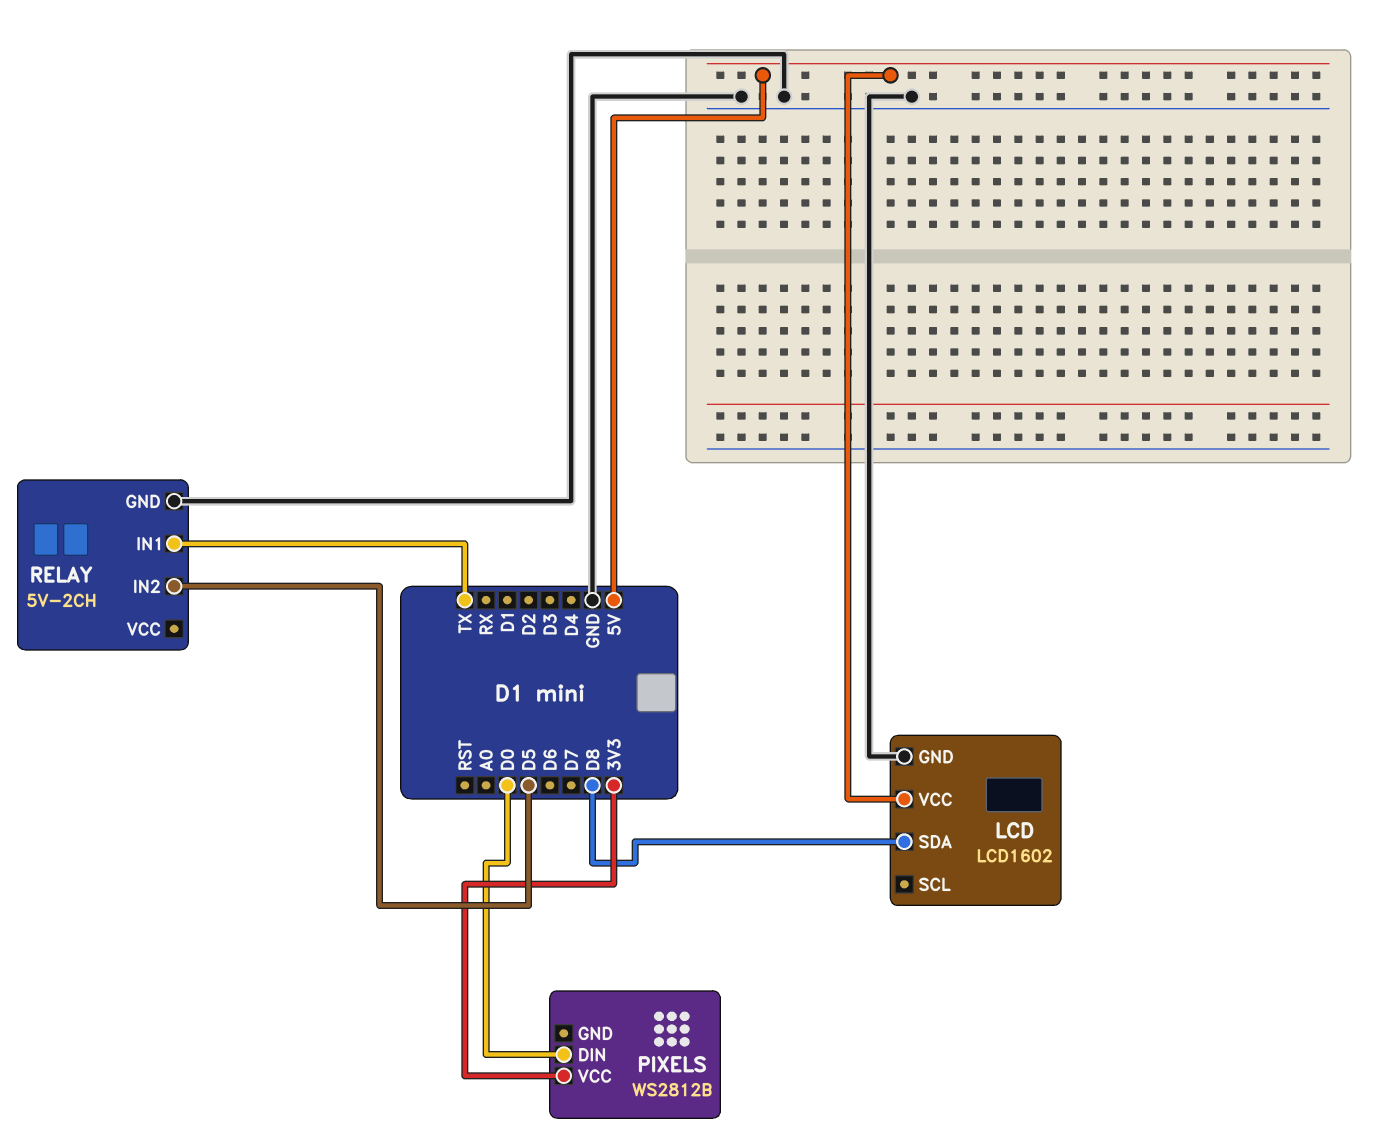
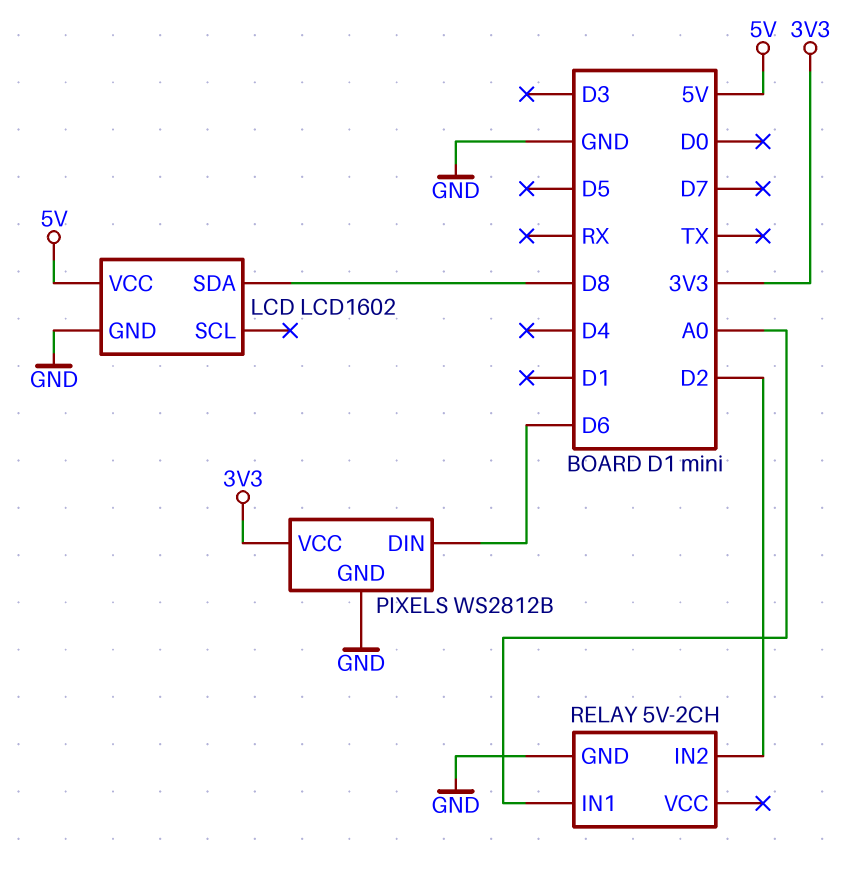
PIXELS pin DIN: D0 -> D6
PIXELS pin GND: none -> GND
RELAY pin IN1: TX -> A0
RELAY pin IN2: D5 -> D2

